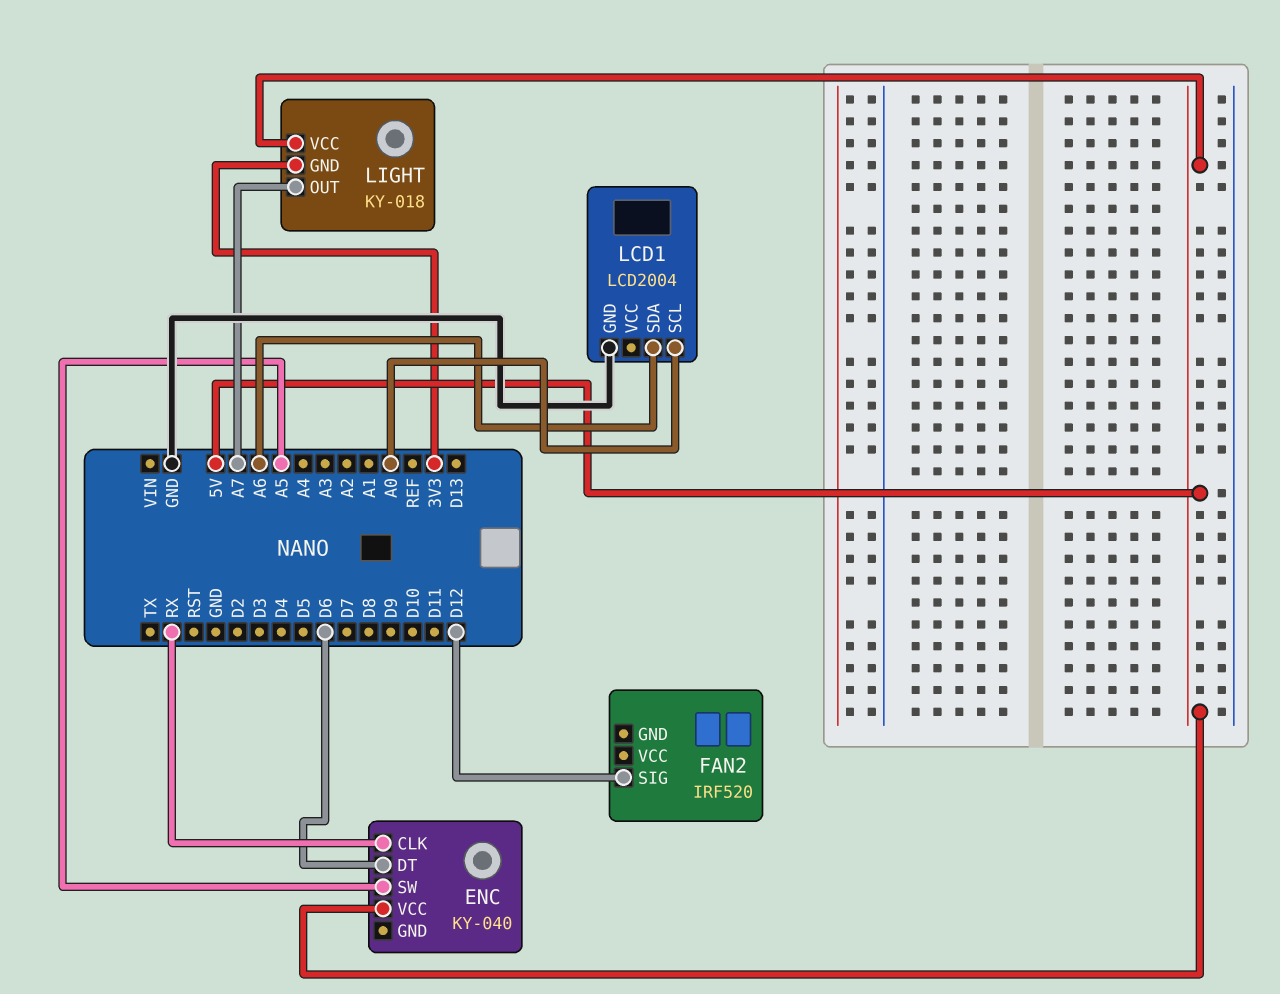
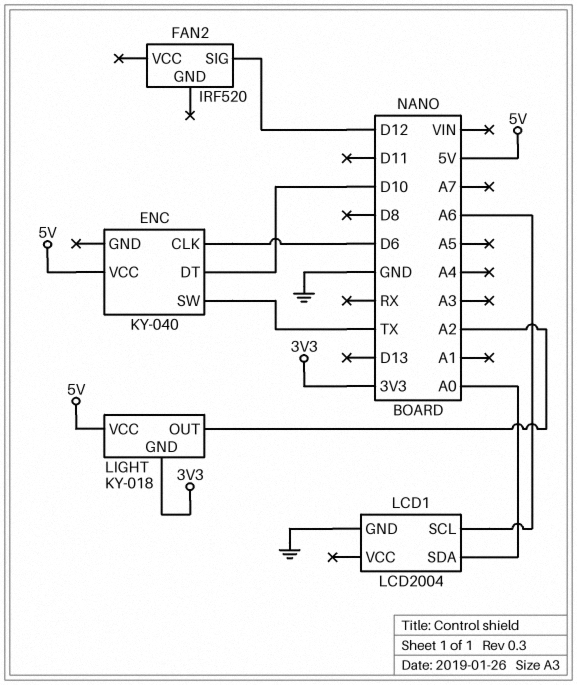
ENC pin CLK: RX -> D6
ENC pin DT: D6 -> D10
ENC pin SW: A5 -> TX
LCD1 pin SCL: A0 -> A6
LCD1 pin SDA: A6 -> A0
LIGHT pin OUT: A7 -> A2

